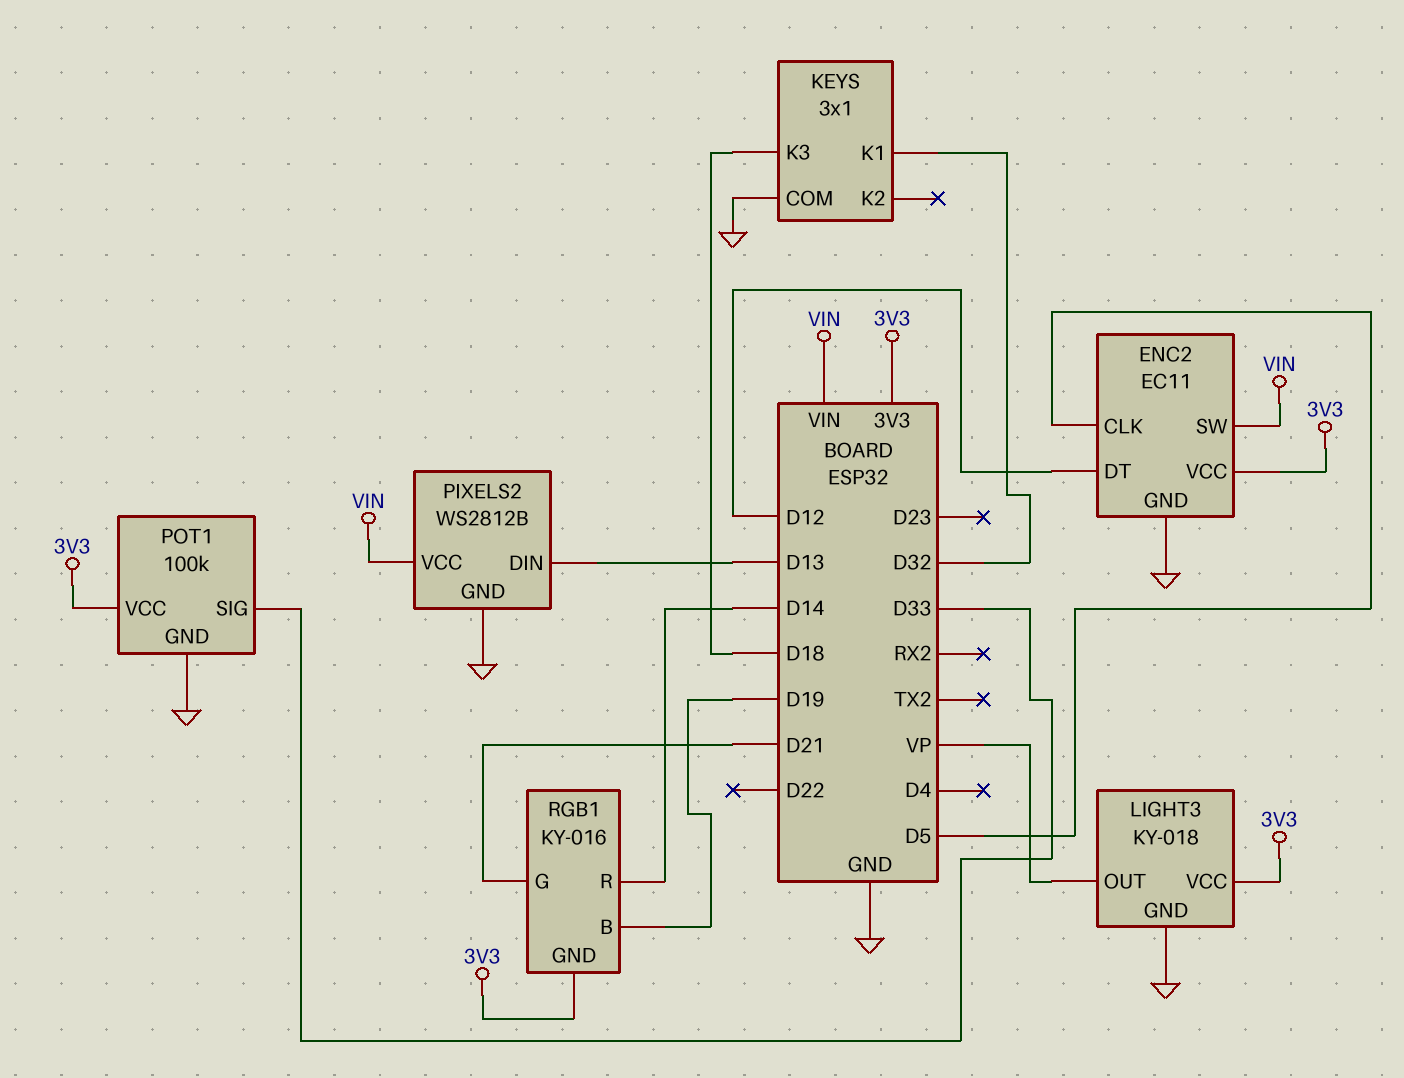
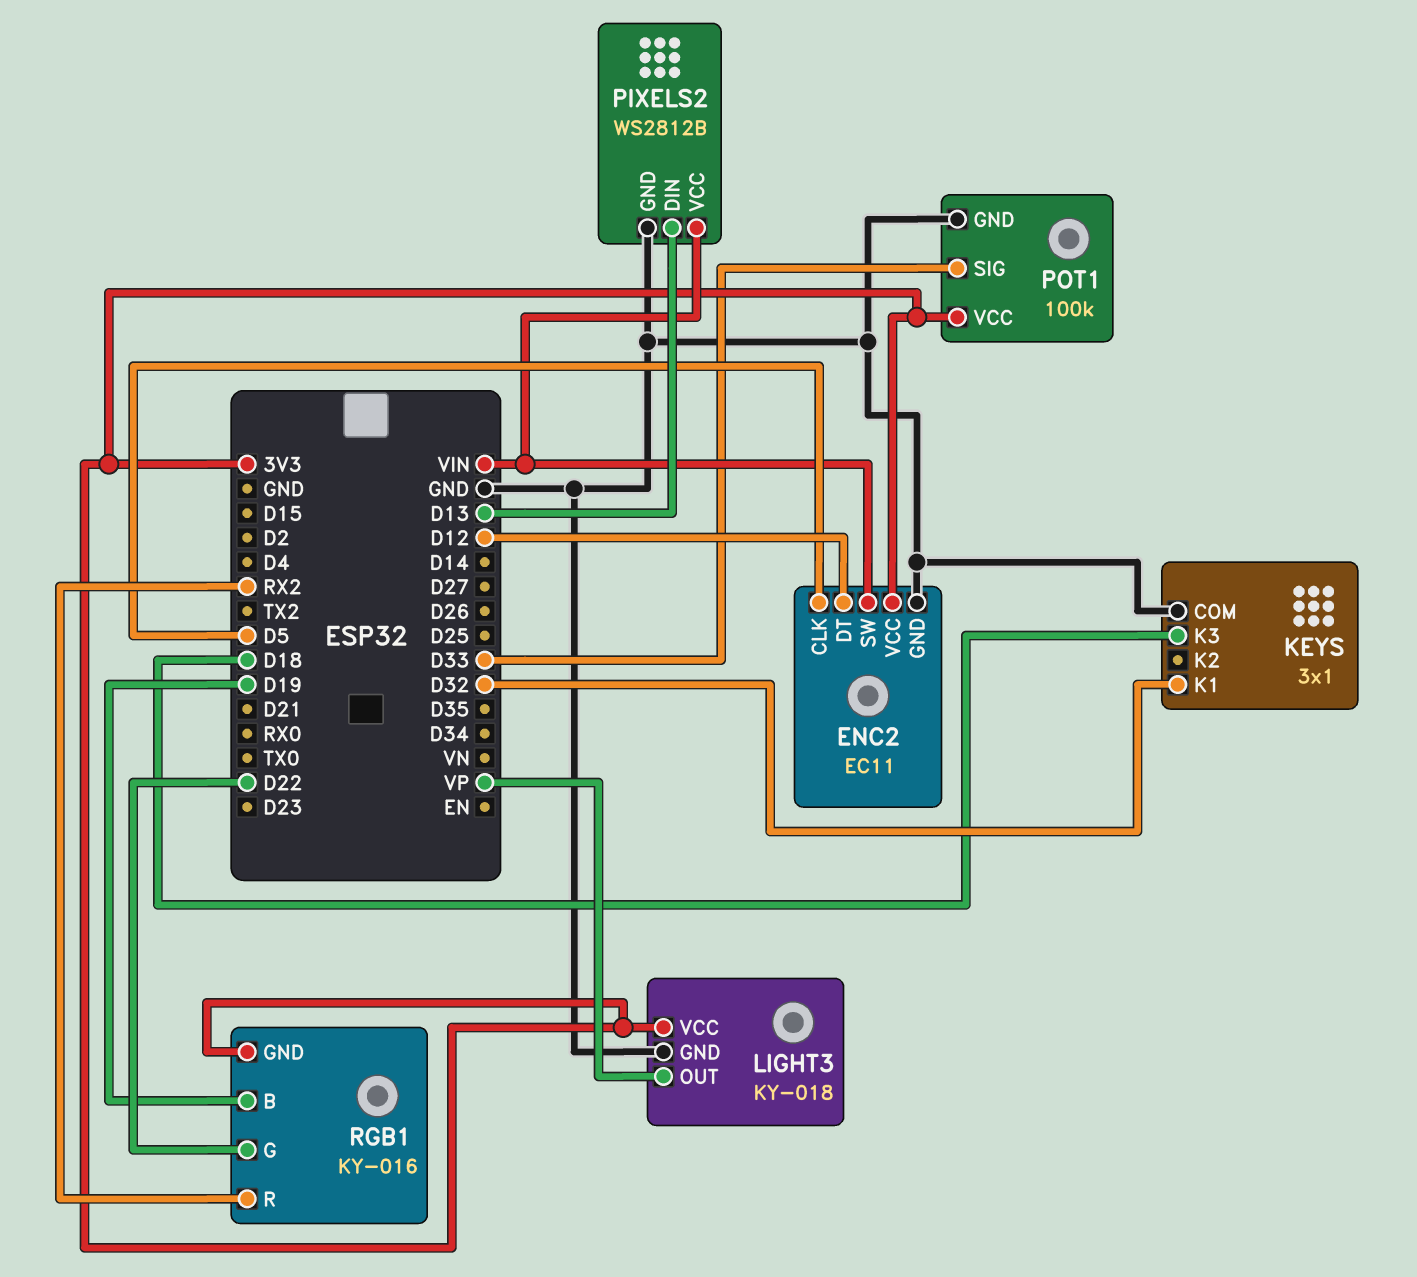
RGB1 pin G: D21 -> D22
RGB1 pin R: D14 -> RX2

